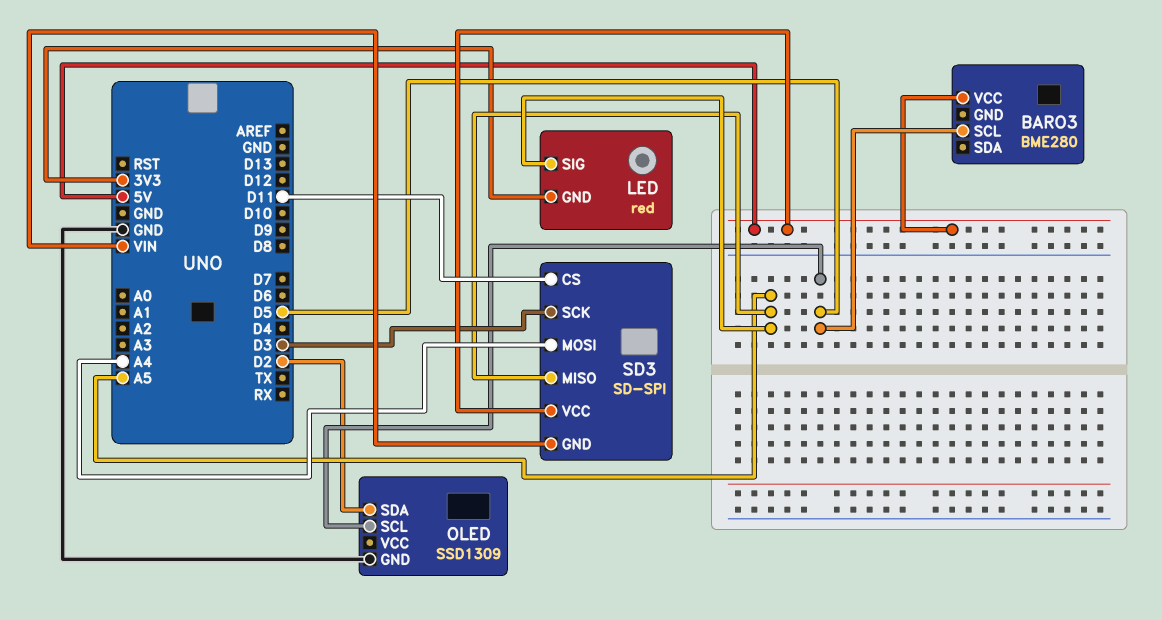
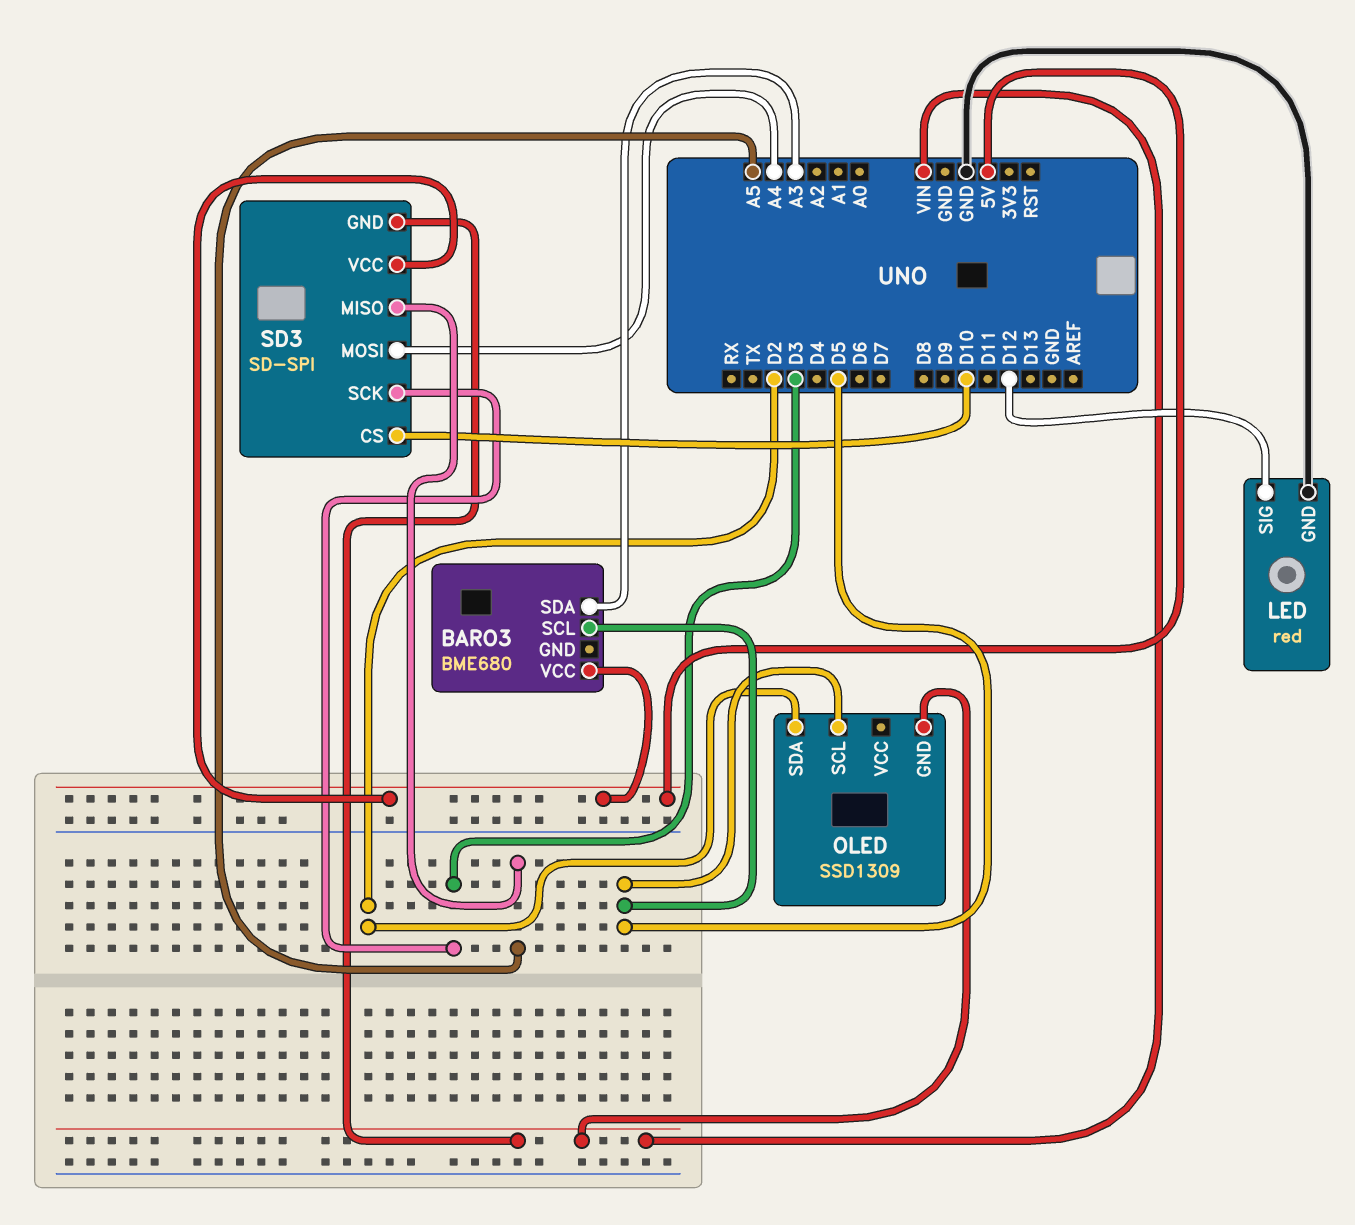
BARO3: BME280 -> BME680
BARO3 pin SDA: none -> A3
LED pin GND: 3V3 -> GND
LED pin SIG: A5 -> D12
OLED pin GND: GND -> VIN
SD3 pin CS: D11 -> D10

